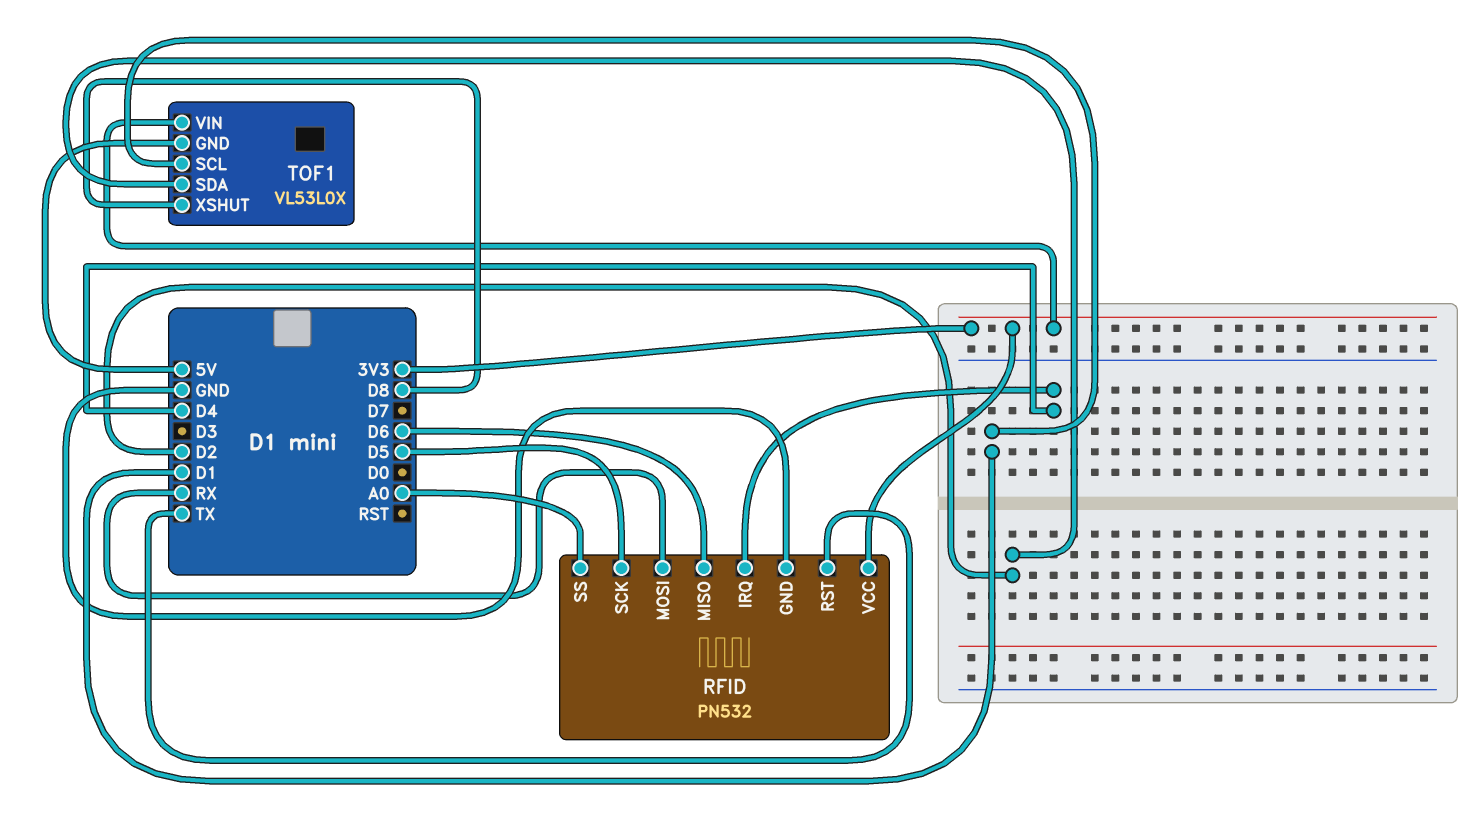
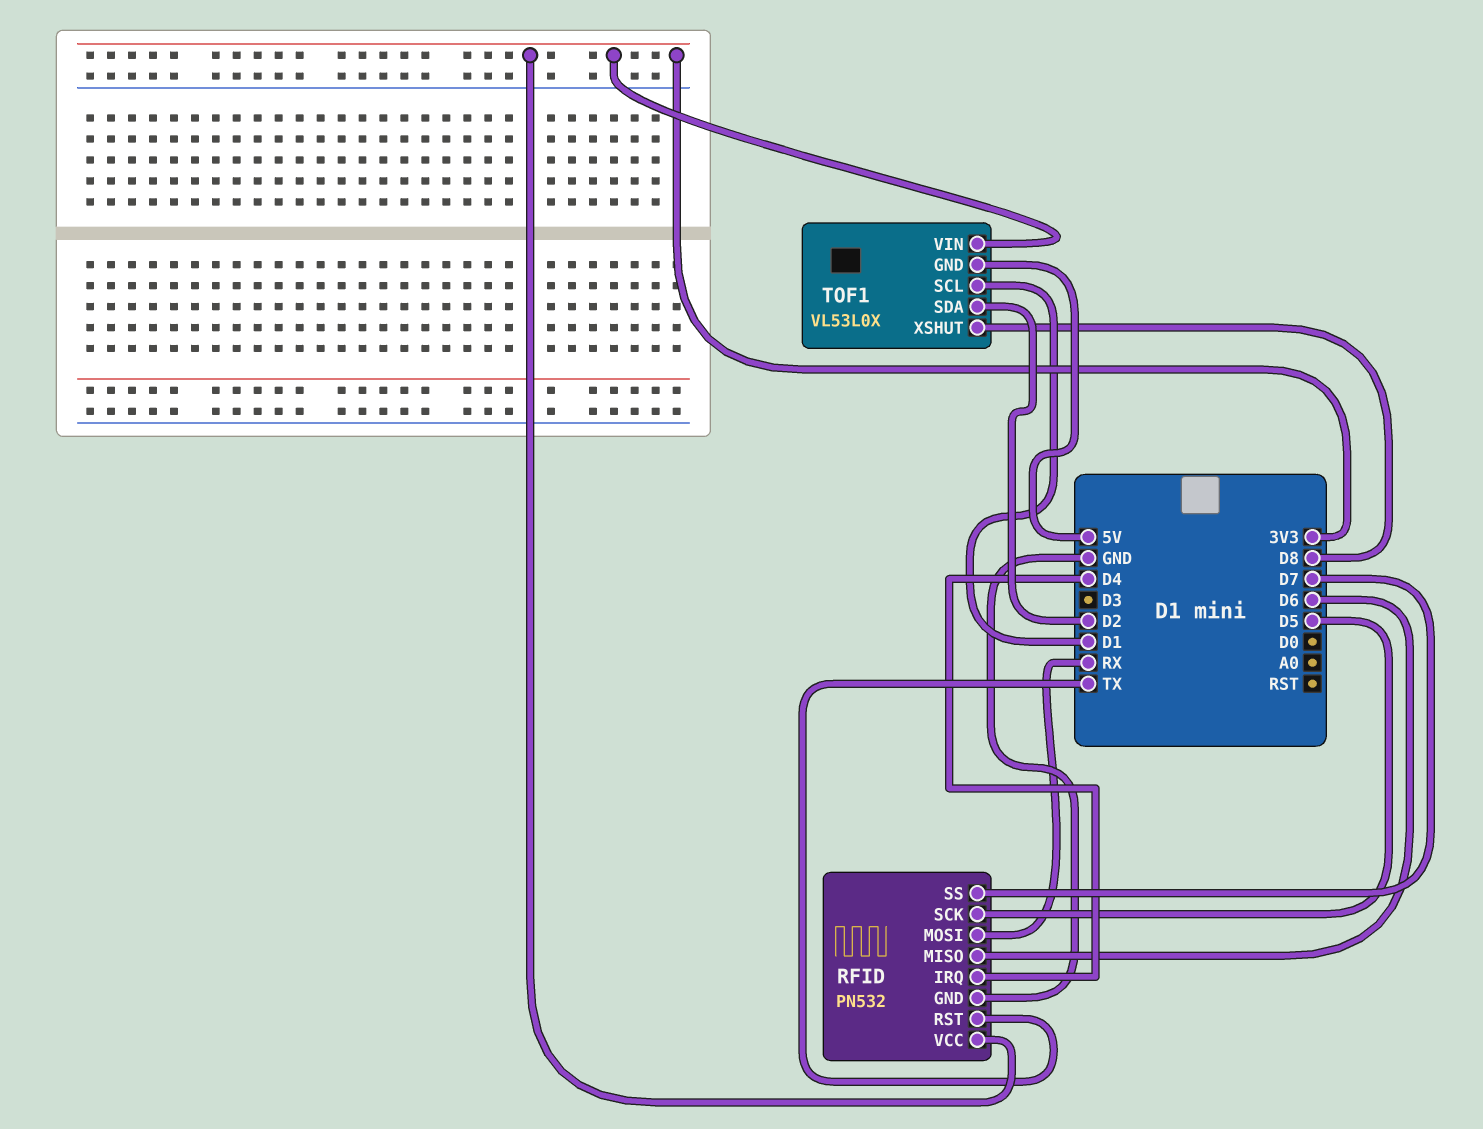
RFID pin SS: A0 -> D7

